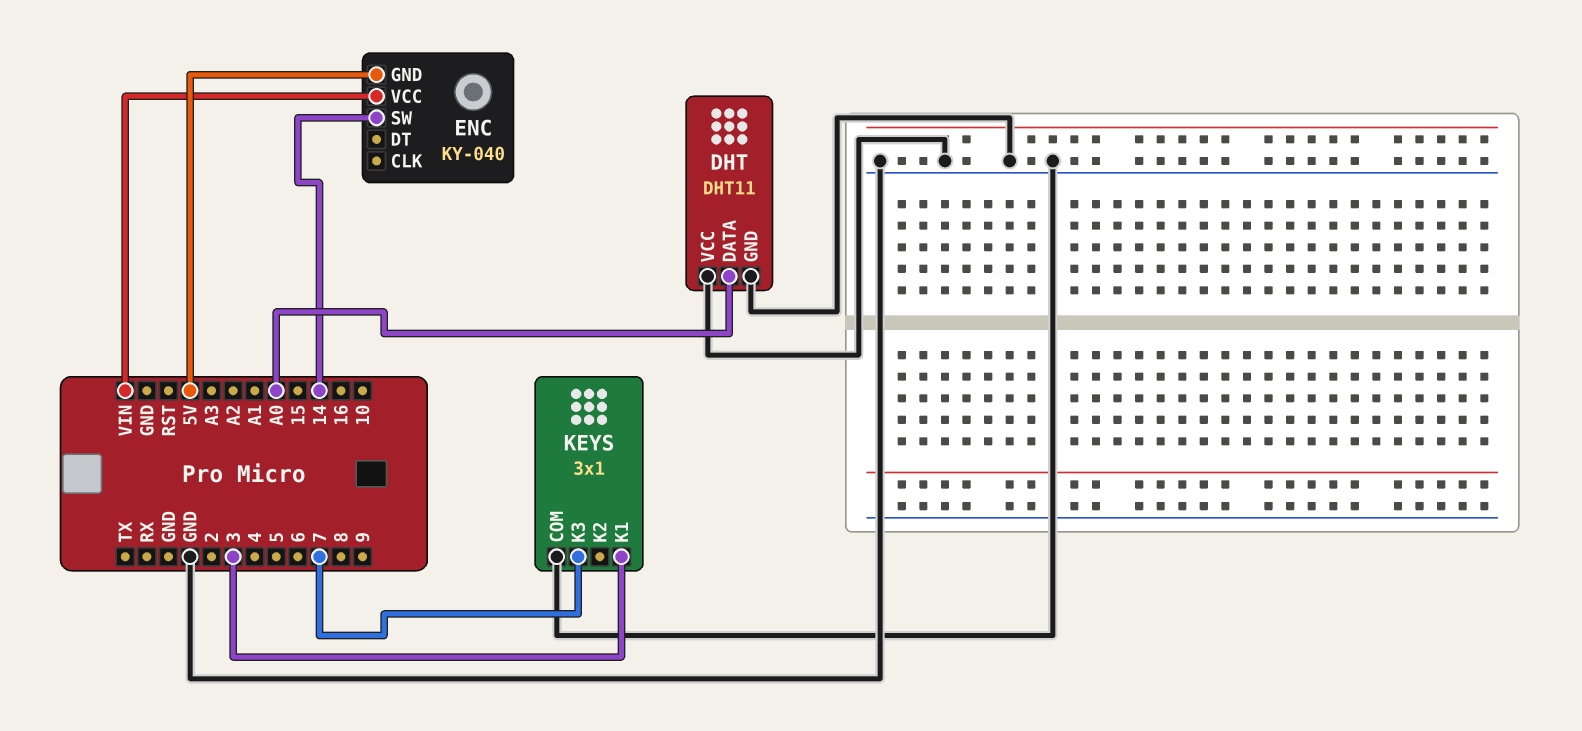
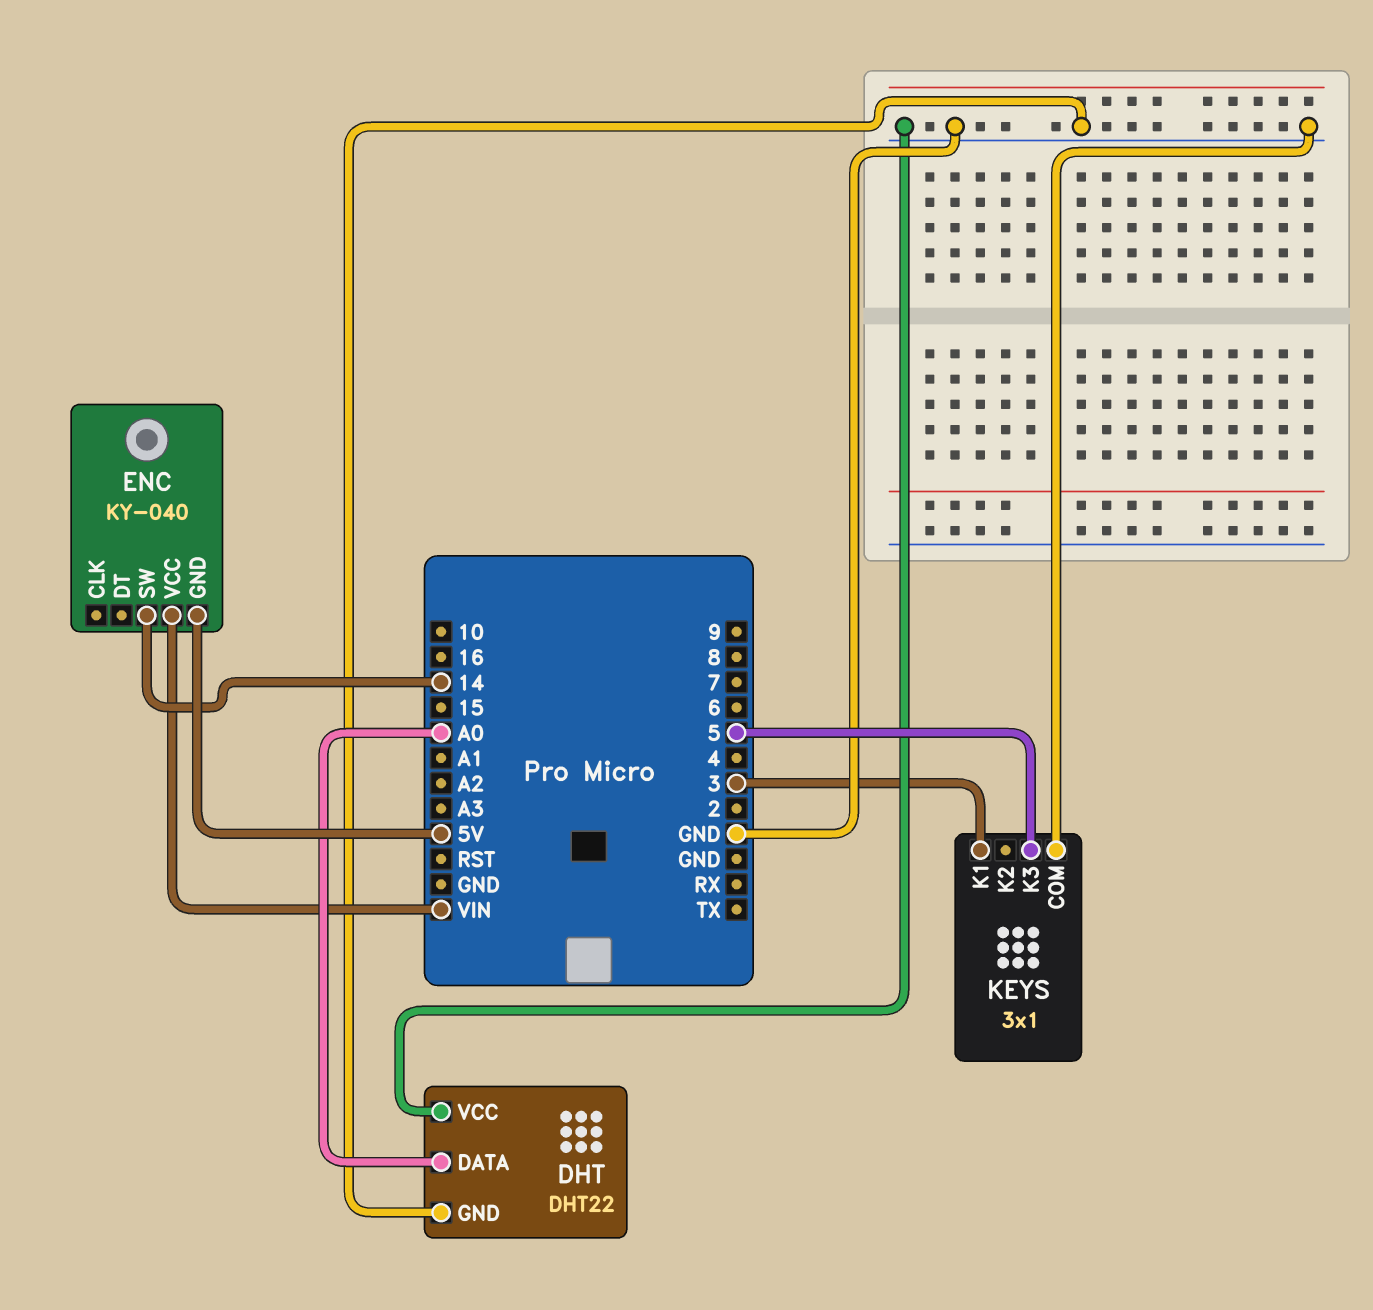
DHT: DHT11 -> DHT22
KEYS pin K3: 7 -> 5

